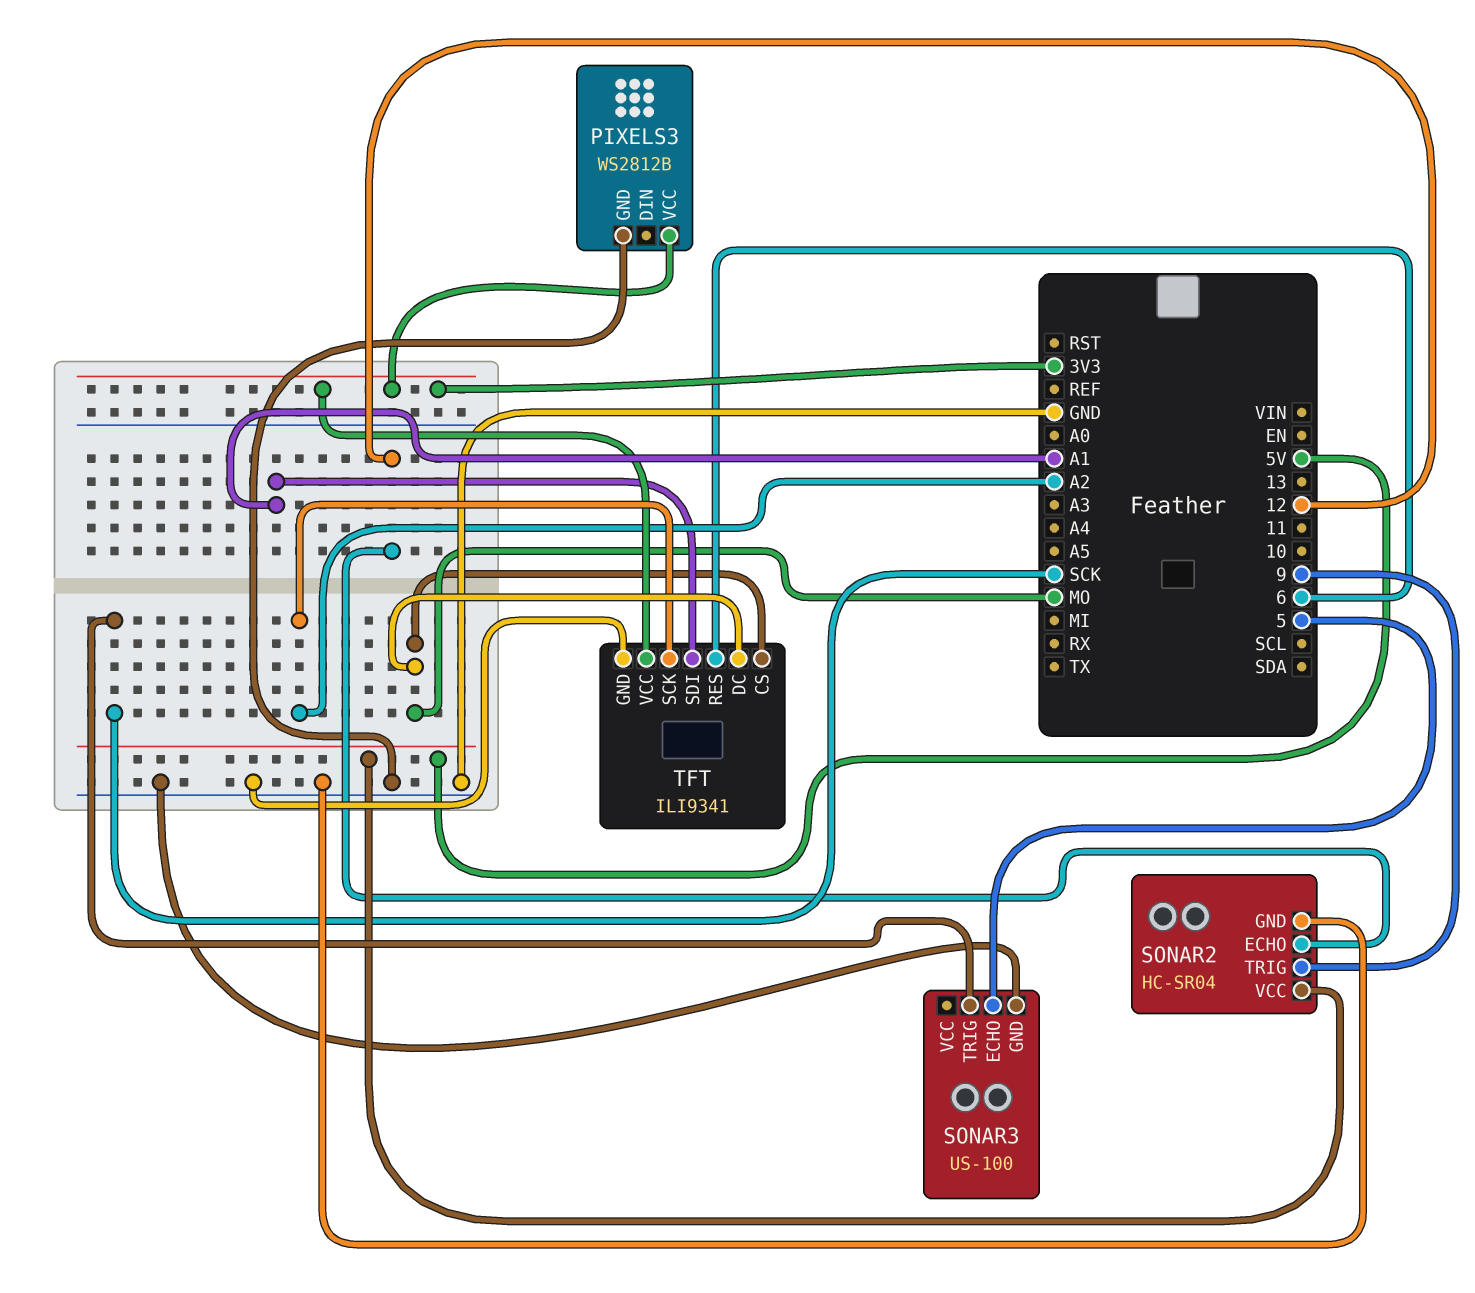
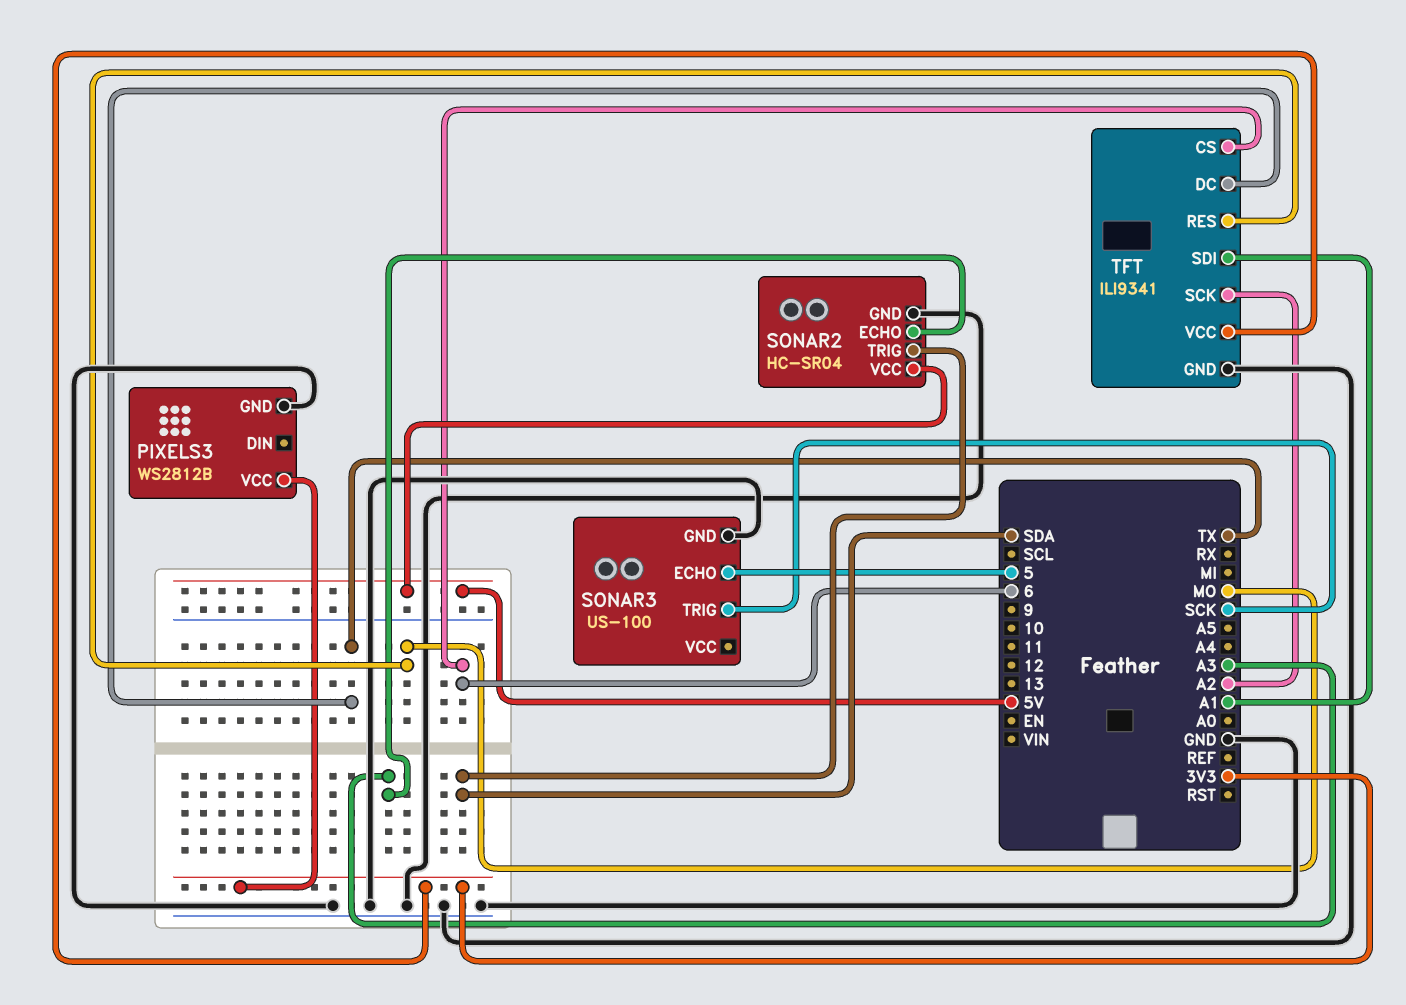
SONAR2 pin ECHO: 12 -> A3
SONAR2 pin TRIG: 9 -> SDA
TFT pin CS: MO -> 6
TFT pin DC: MO -> TX
TFT pin RES: 6 -> MO

